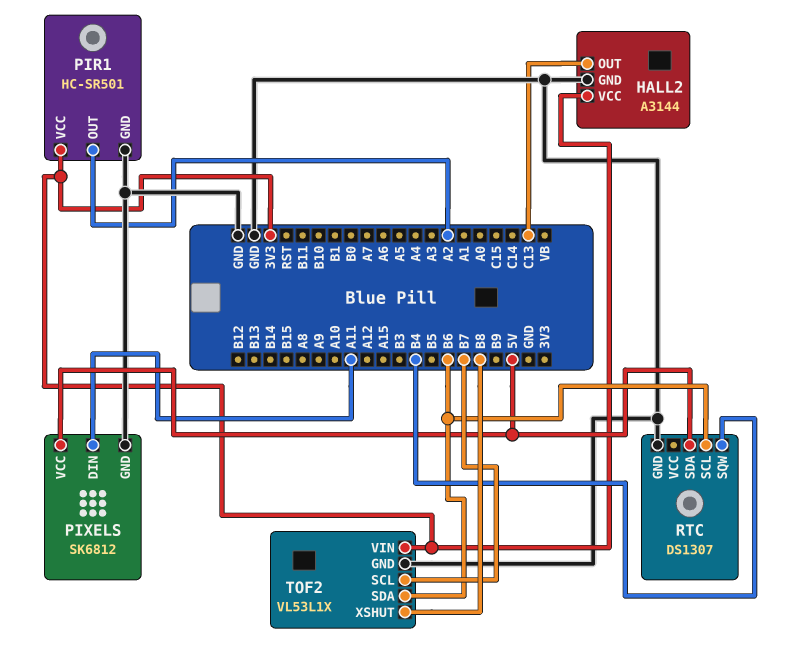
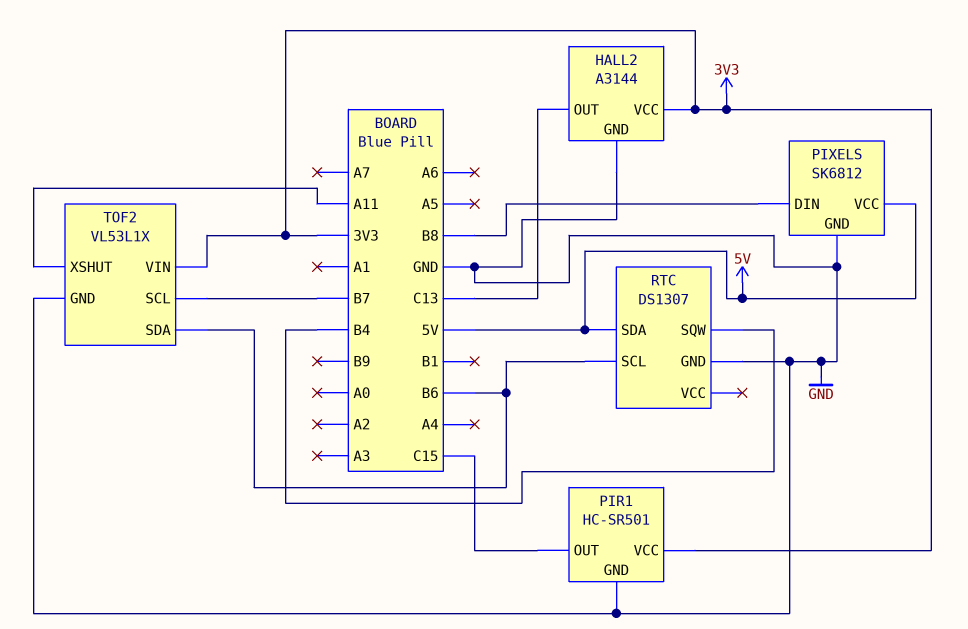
PIR1 pin OUT: A2 -> C15
PIXELS pin DIN: A11 -> B8
TOF2 pin XSHUT: B8 -> A11

